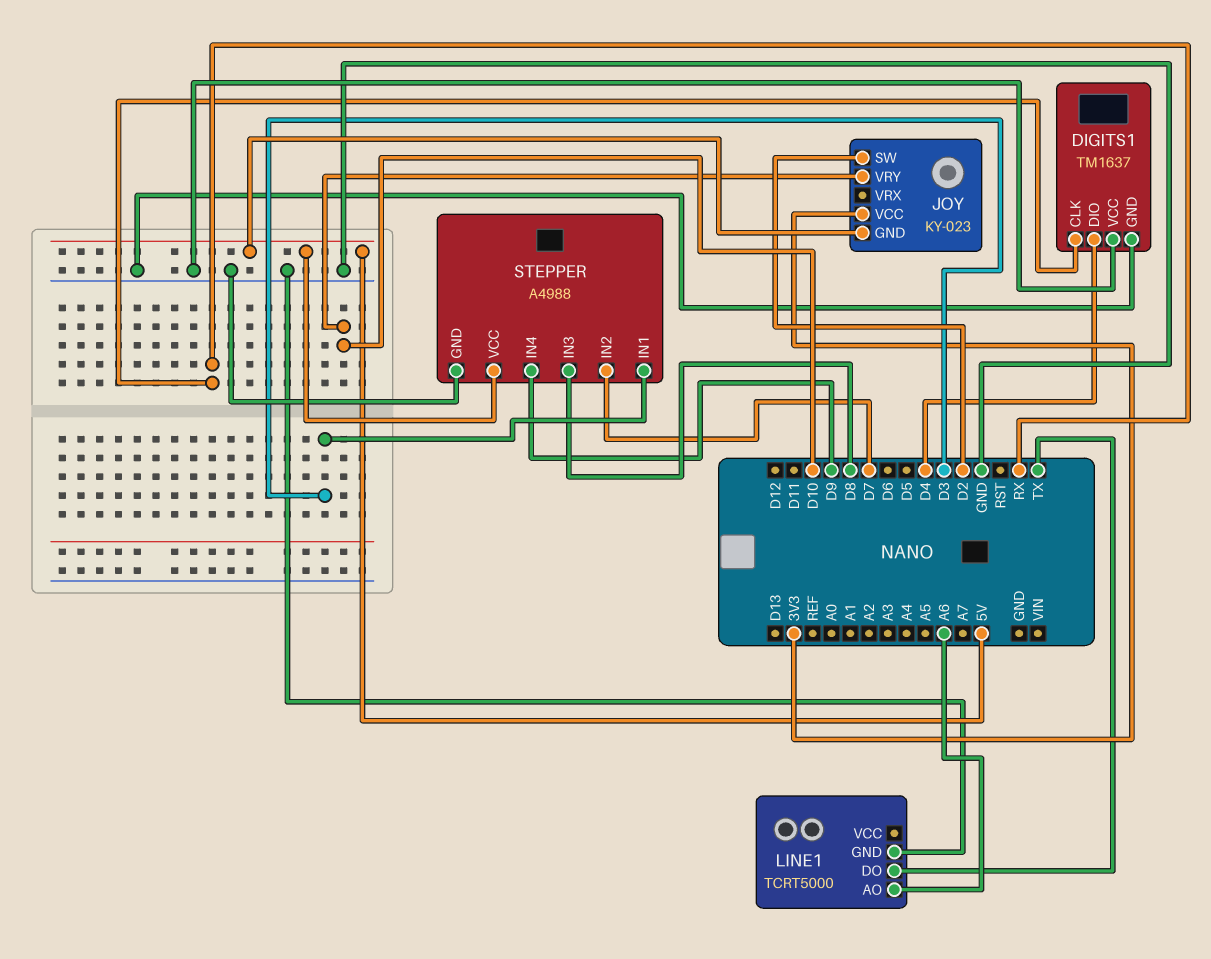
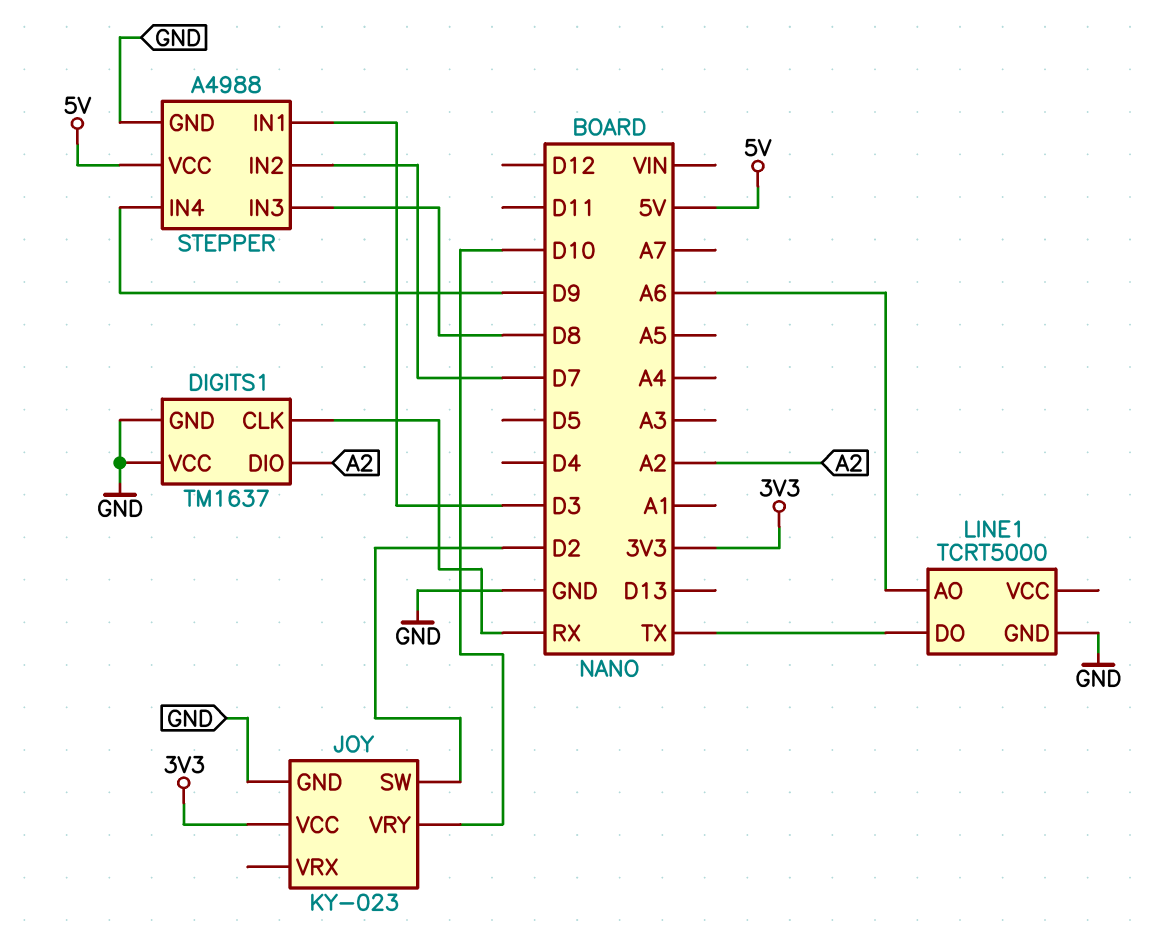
DIGITS1 pin DIO: D4 -> A2
JOY pin GND: 5V -> GND

